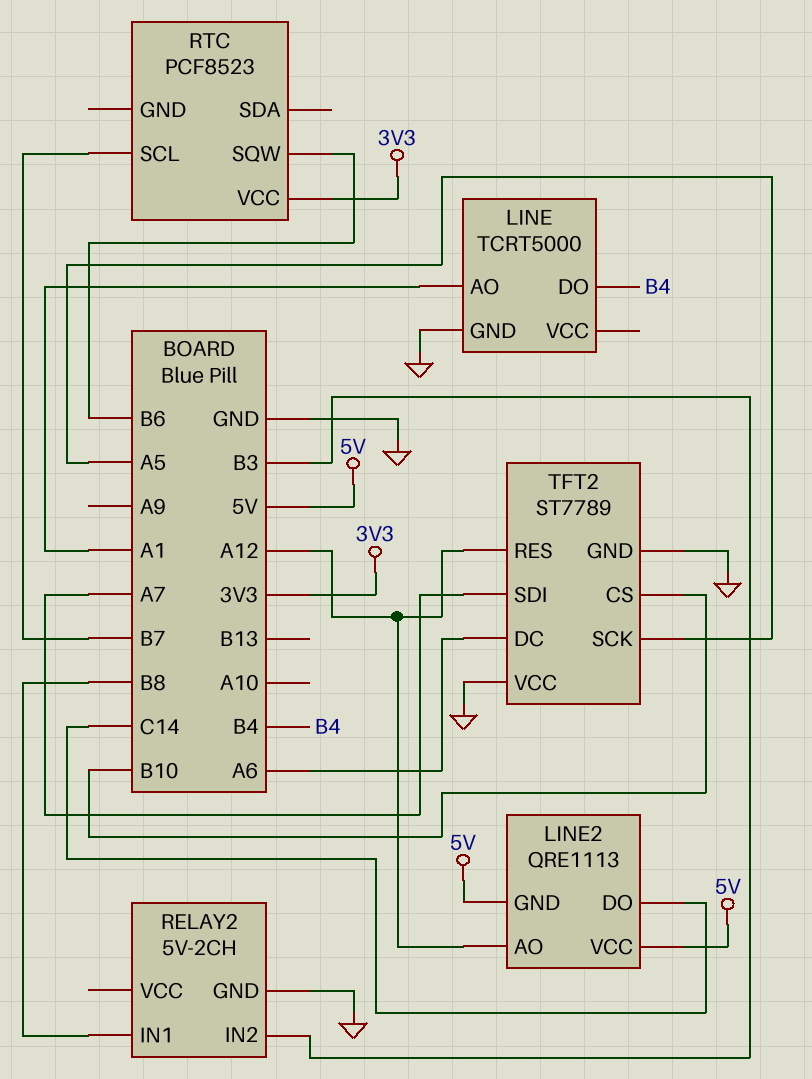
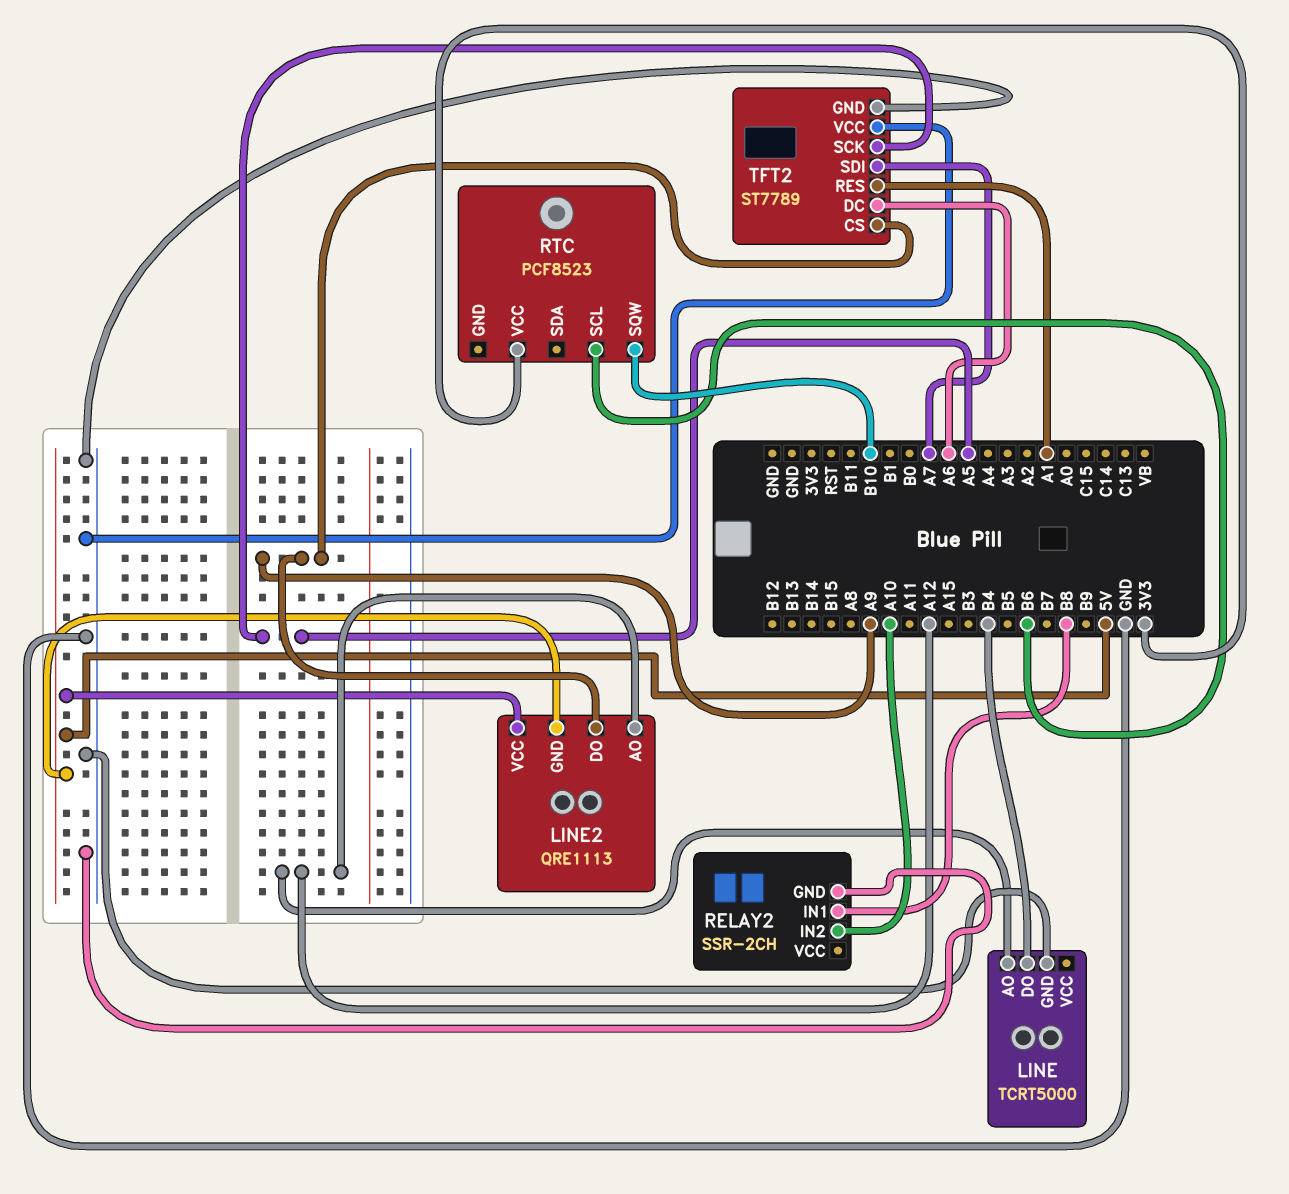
LINE pin AO: A1 -> A12
LINE2 pin DO: C14 -> A9
RELAY2: 5V-2CH -> SSR-2CH
RELAY2 pin IN2: B3 -> A10
RTC pin SCL: B7 -> B6
RTC pin SQW: B6 -> B10
TFT2 pin CS: B10 -> A9
TFT2 pin RES: A12 -> A1

